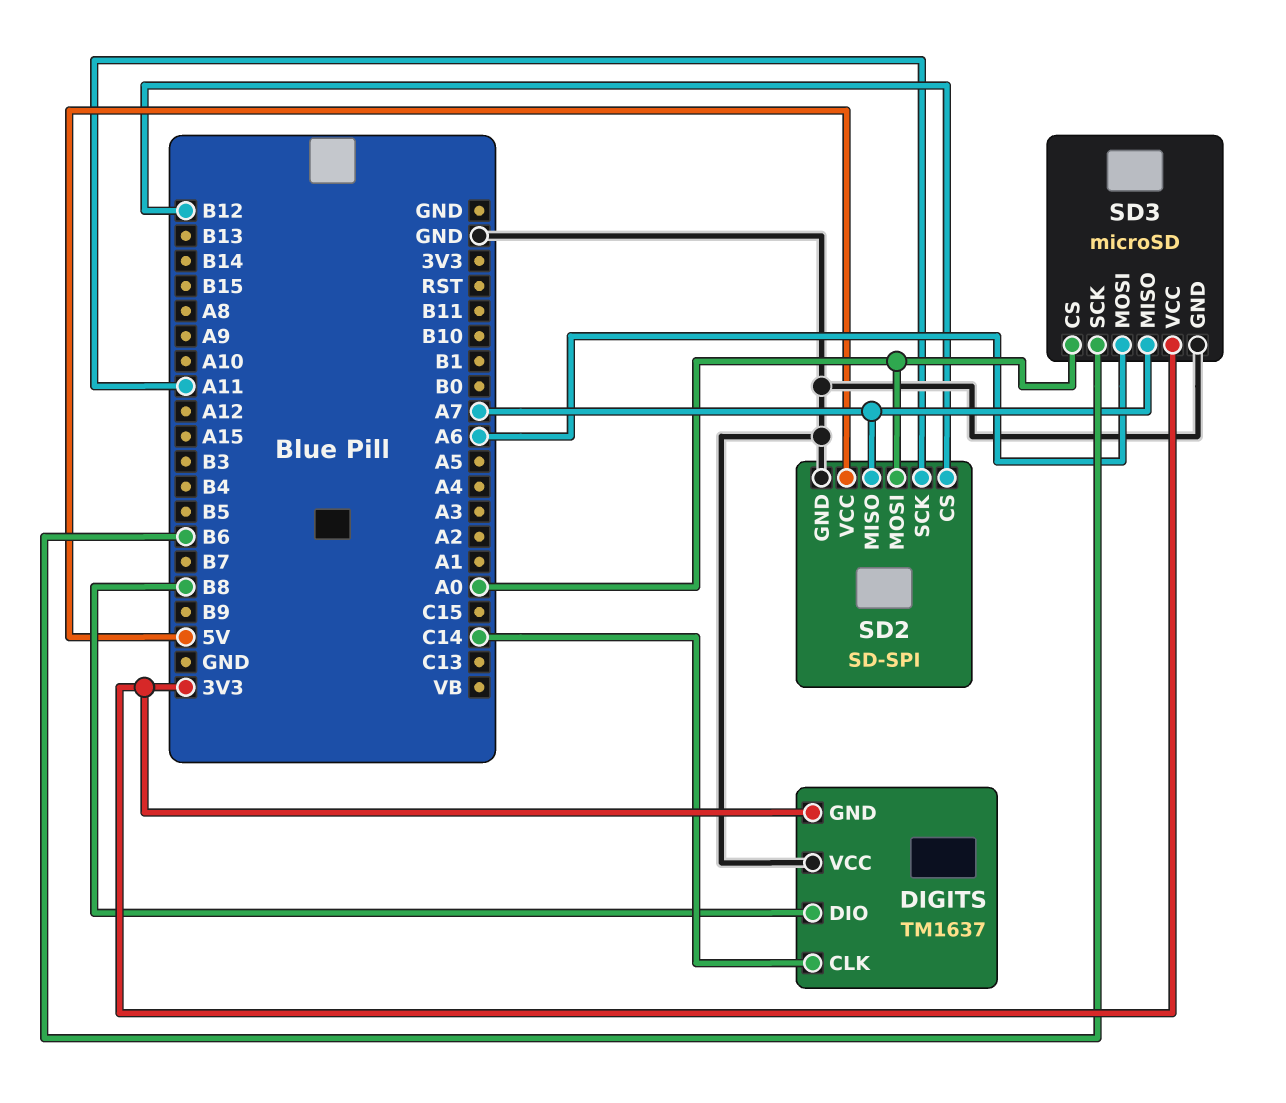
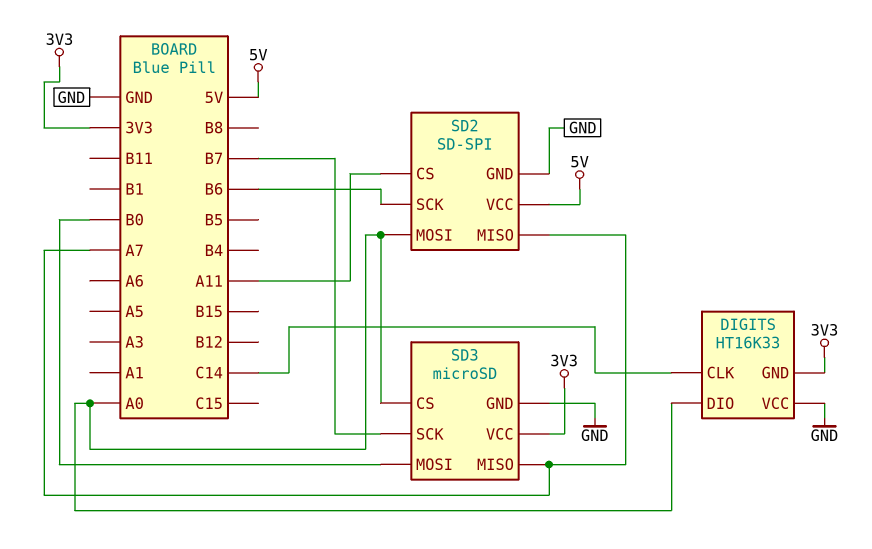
DIGITS: TM1637 -> HT16K33
DIGITS pin DIO: B8 -> A0
SD2 pin CS: B12 -> A11
SD2 pin SCK: A11 -> B6
SD3 pin MOSI: A6 -> B0
SD3 pin SCK: B6 -> B7

